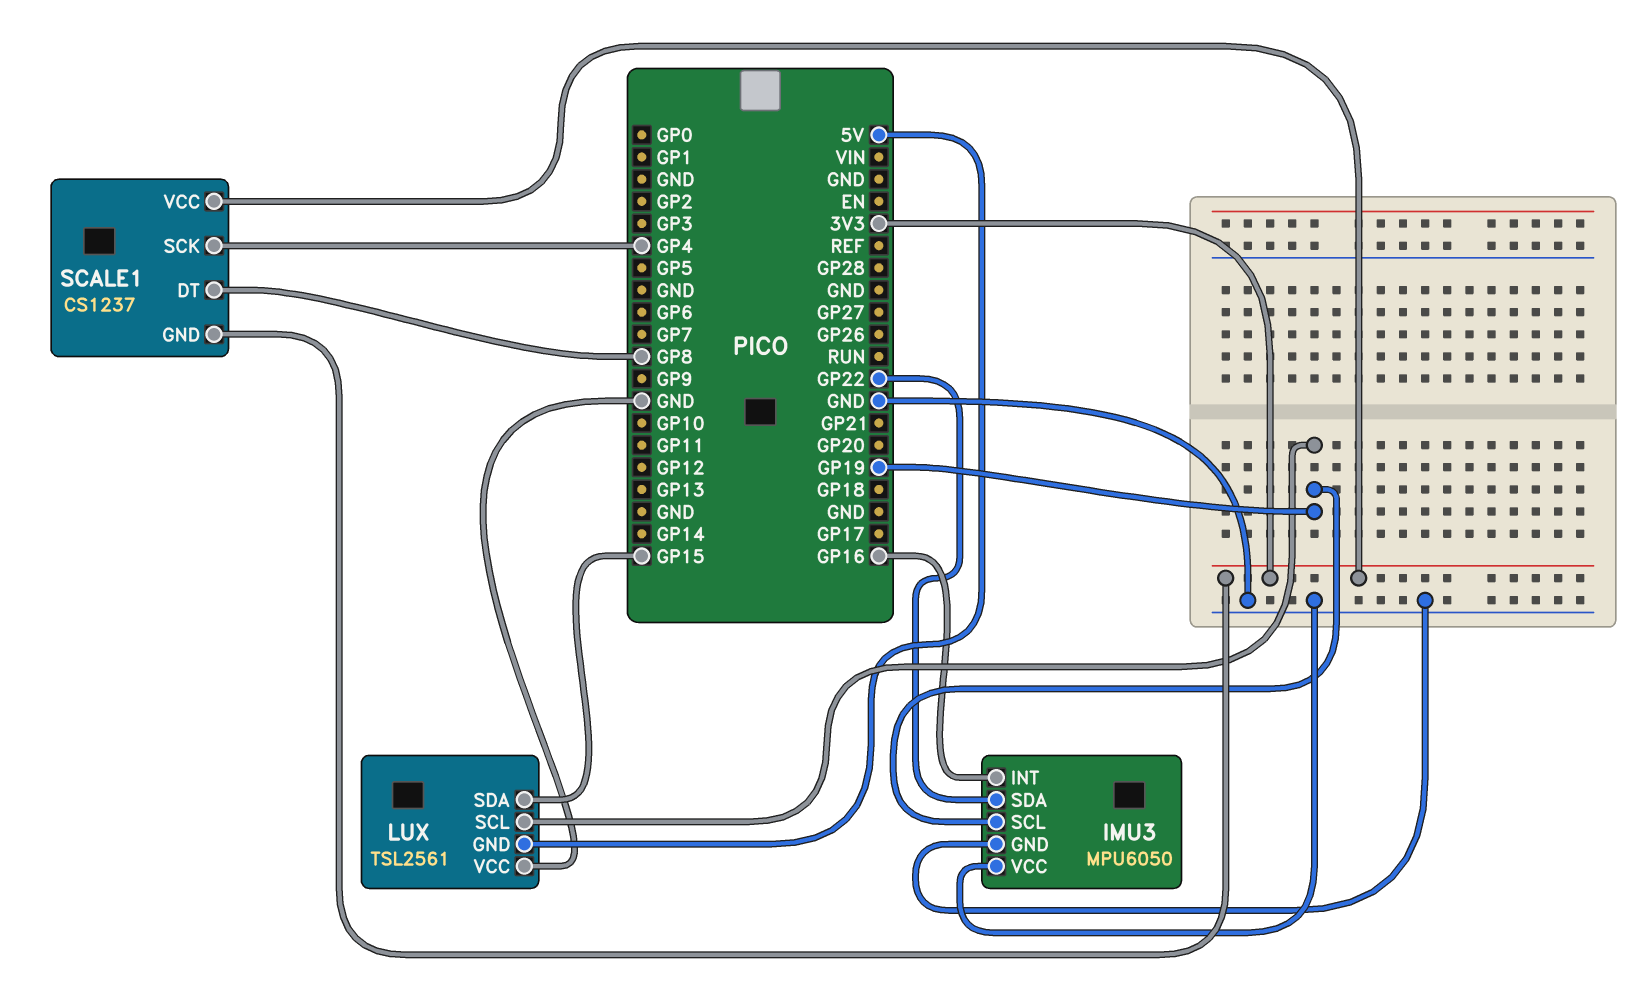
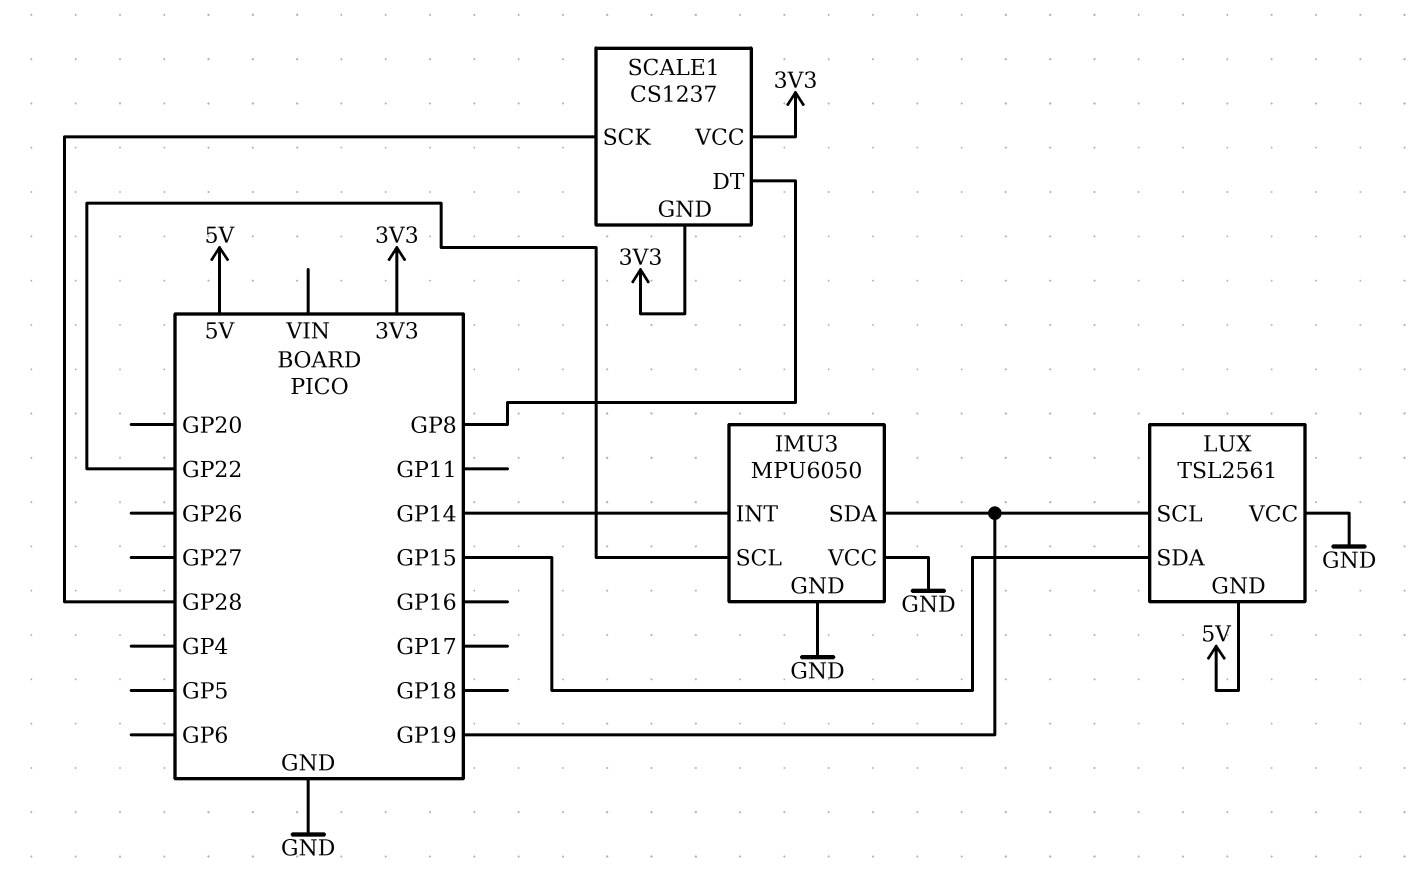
IMU3 pin INT: GP16 -> GP14
IMU3 pin SCL: GP19 -> GP22
IMU3 pin SDA: GP22 -> GP19
SCALE1 pin SCK: GP4 -> GP28

